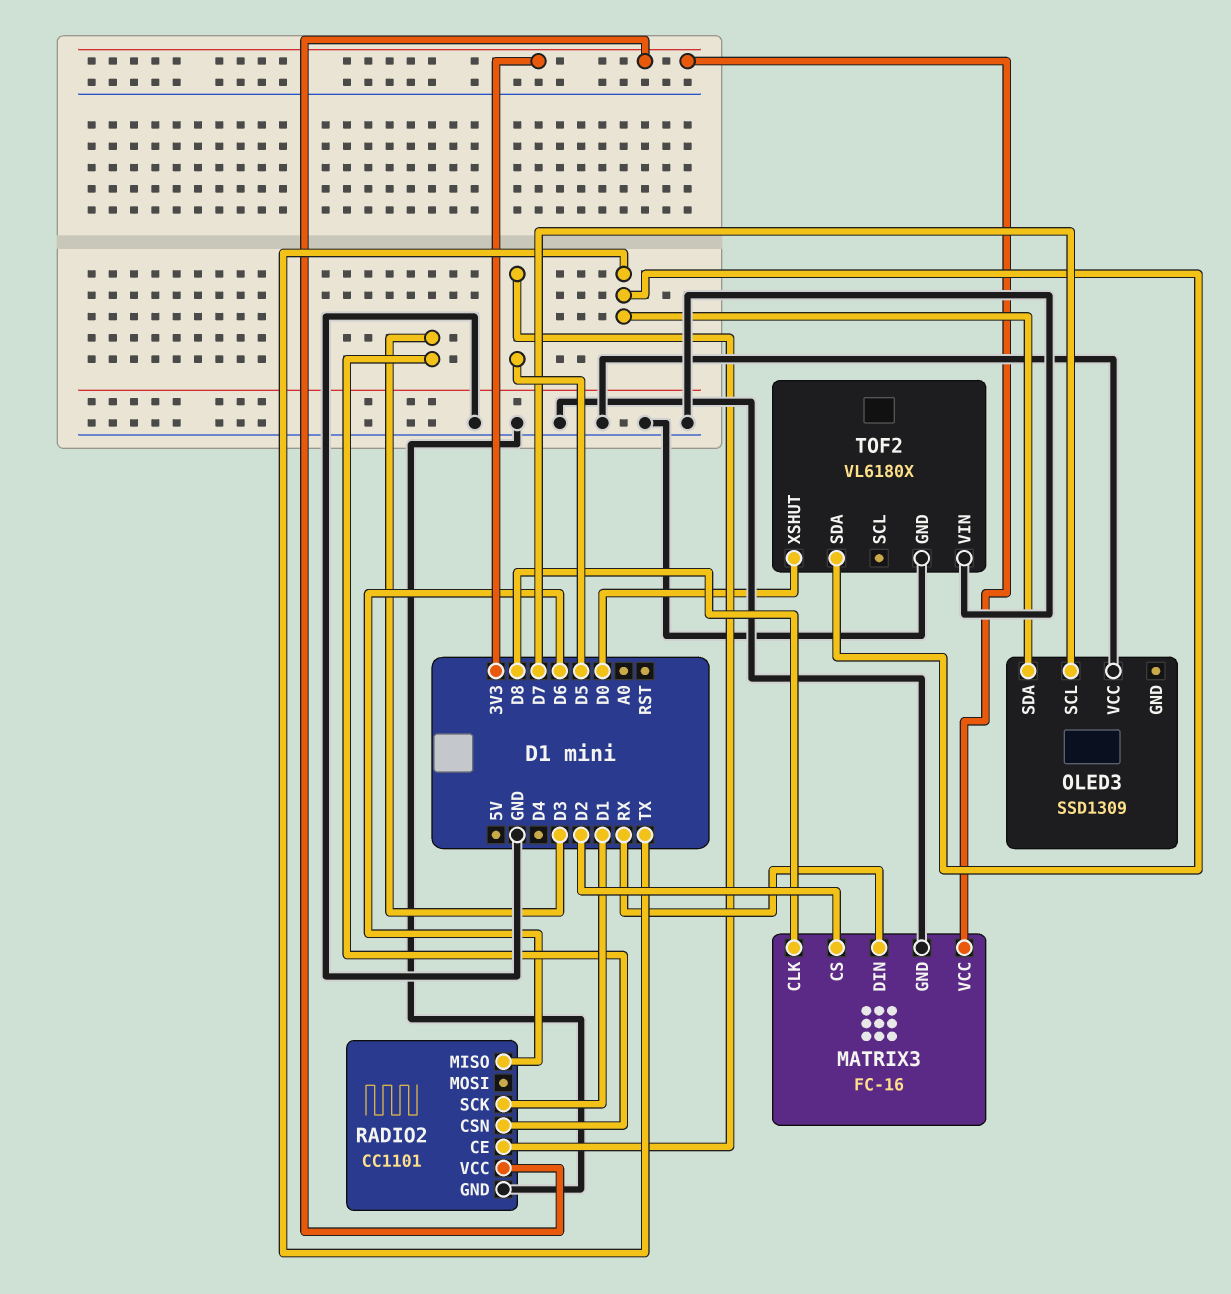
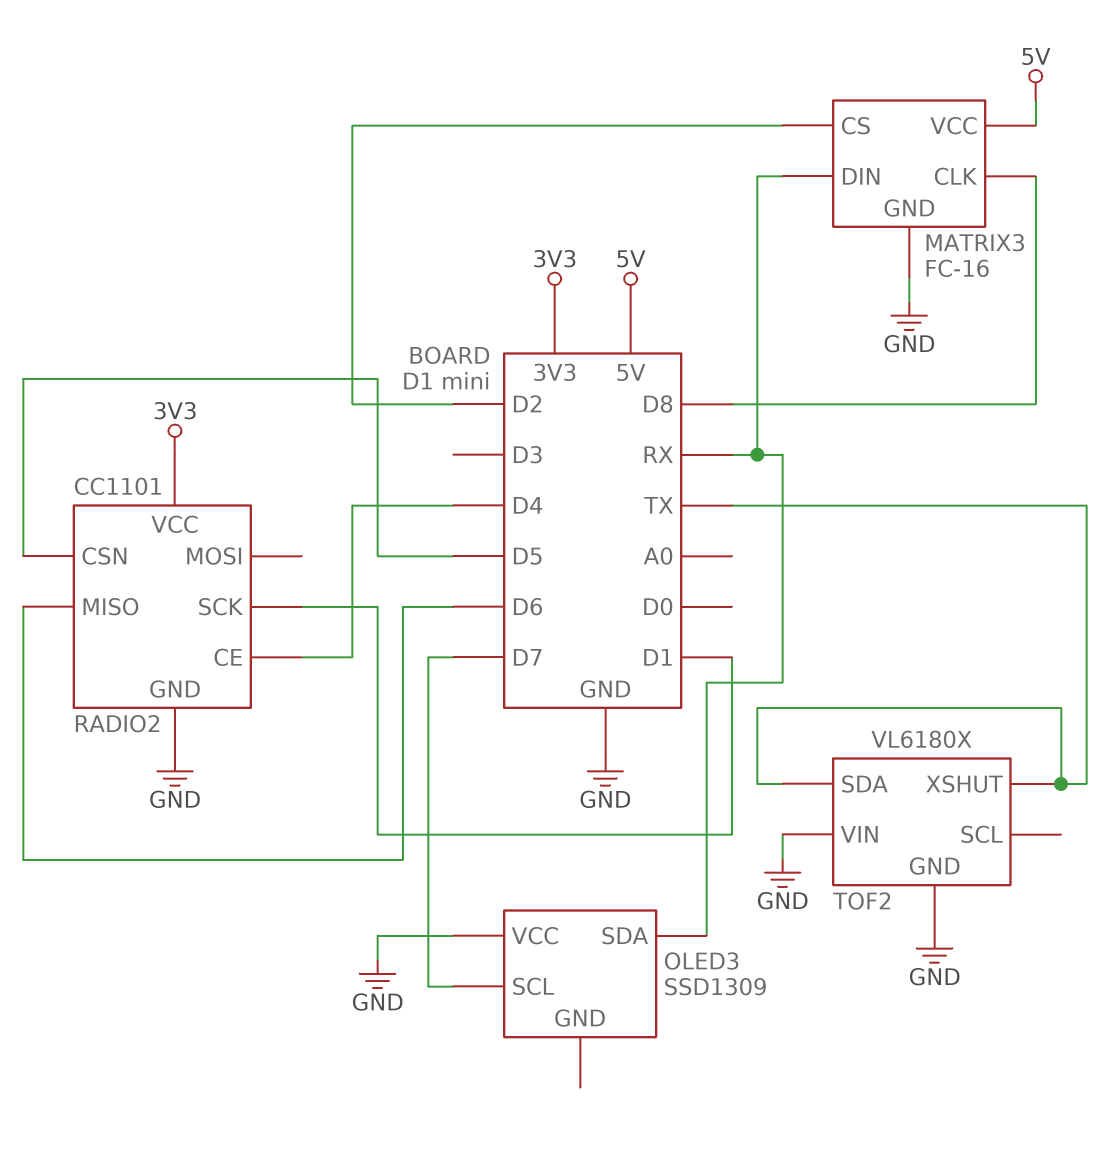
MATRIX3 pin VCC: 3V3 -> 5V
OLED3 pin SDA: TX -> RX
RADIO2 pin CE: D5 -> D4
RADIO2 pin CSN: D3 -> D5
TOF2 pin XSHUT: D0 -> TX

